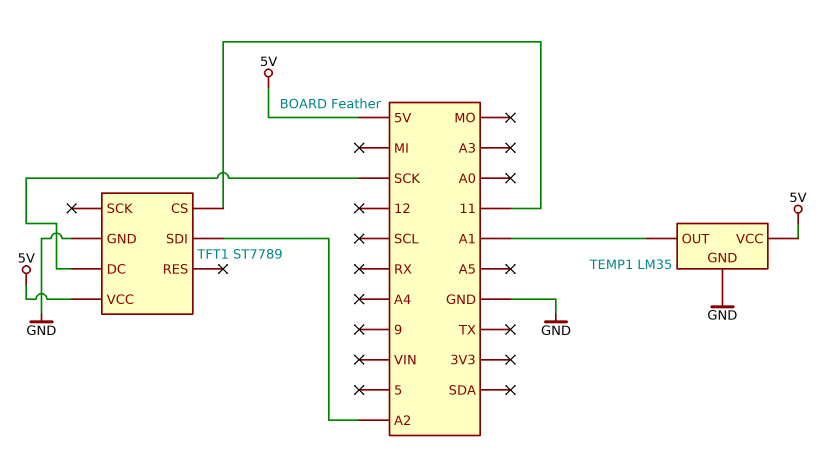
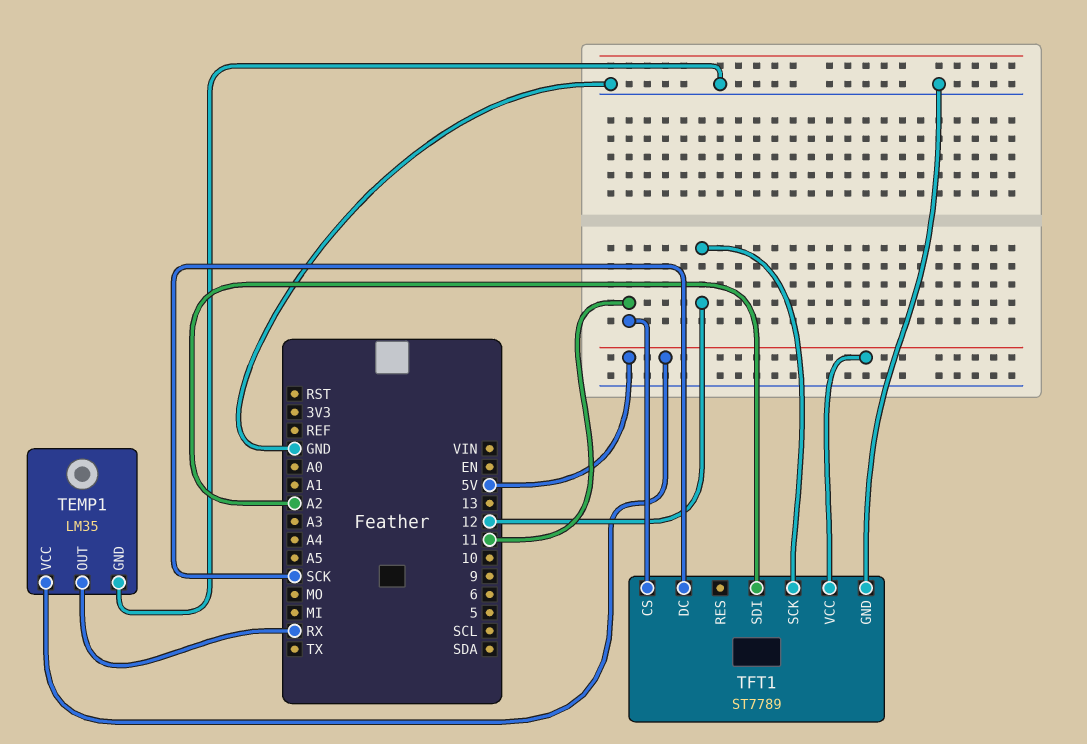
TEMP1 pin OUT: A1 -> RX
TFT1 pin SCK: none -> 12

